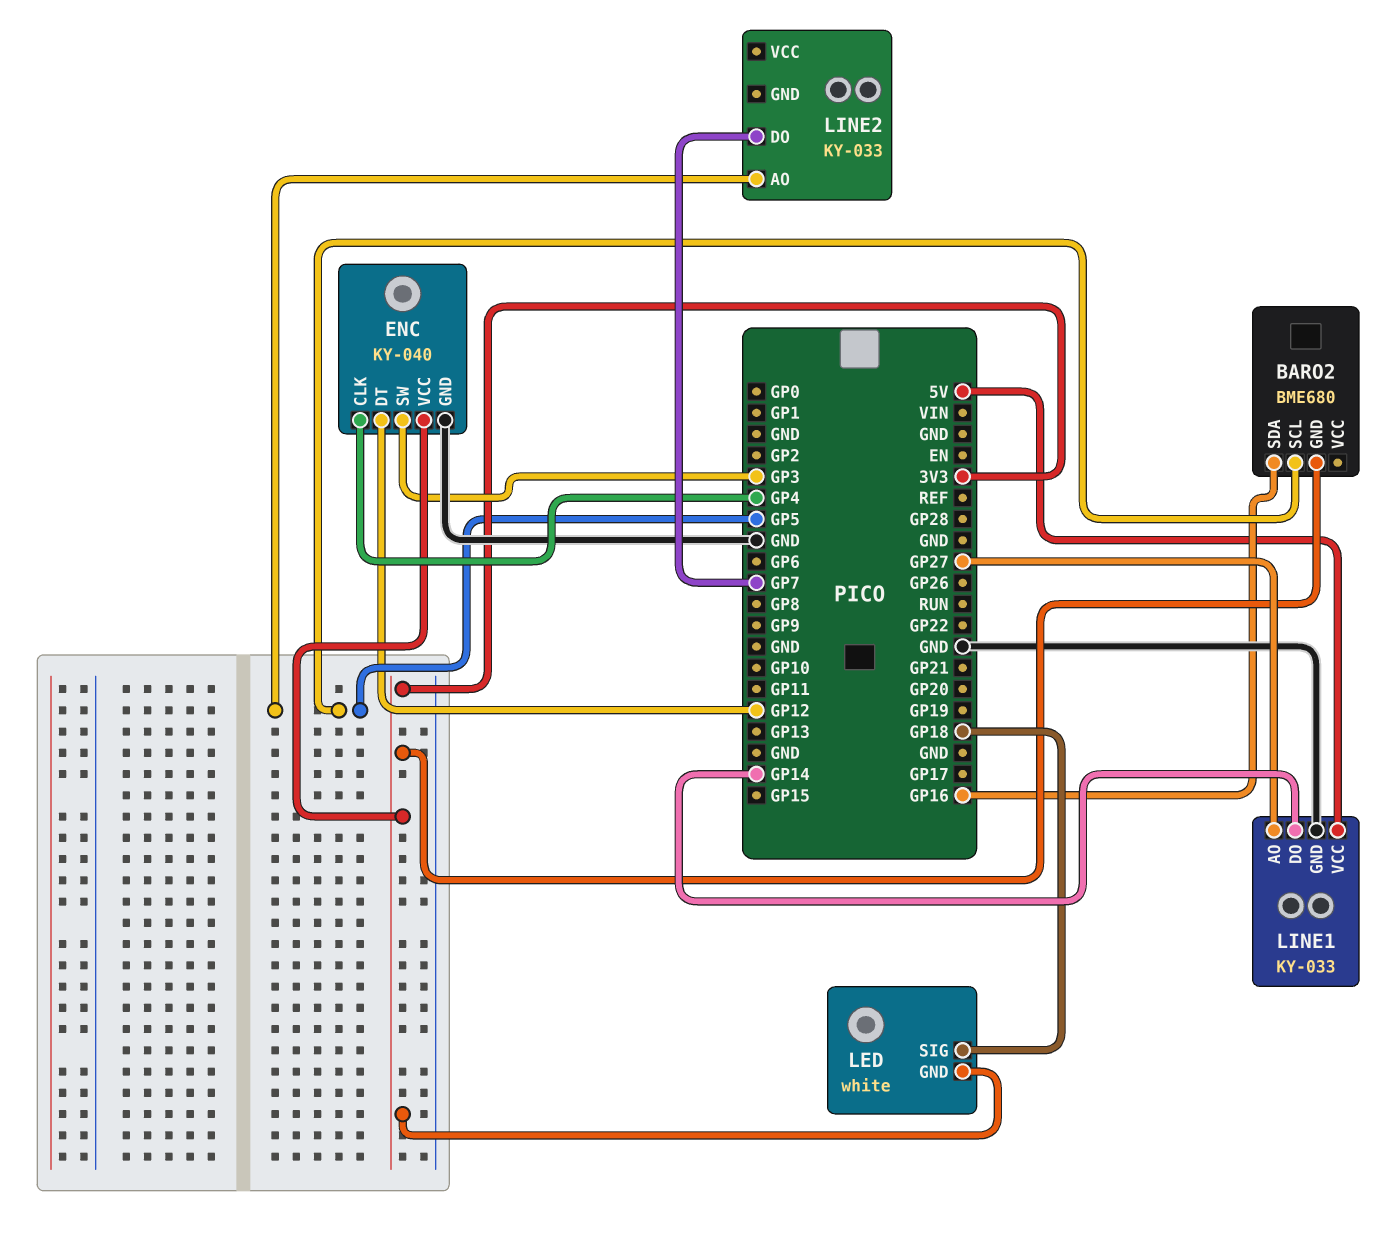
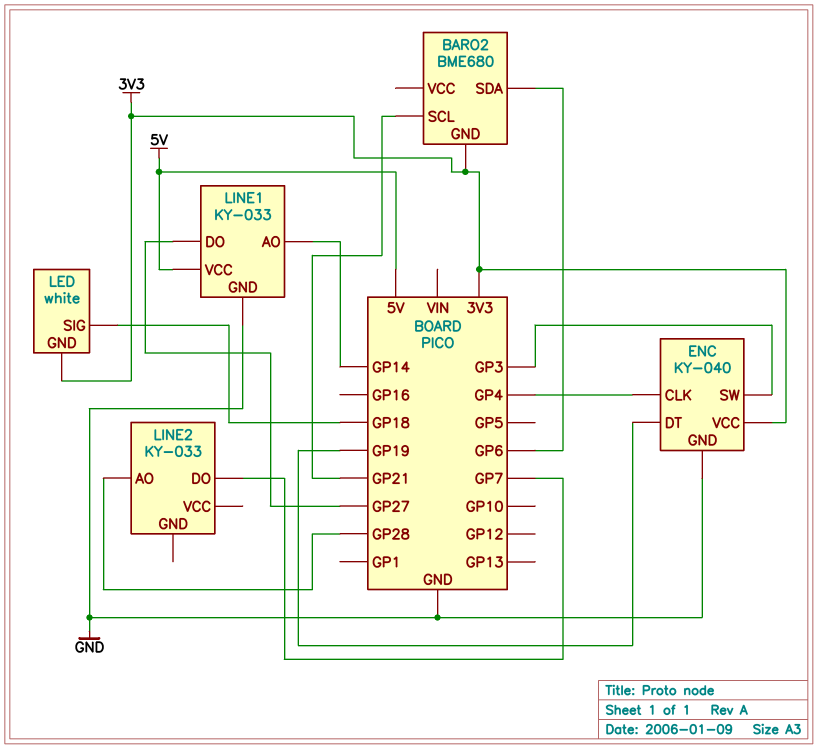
BARO2 pin SCL: GP5 -> GP21
BARO2 pin SDA: GP16 -> GP6
ENC pin DT: GP12 -> GP19
LINE1 pin AO: GP27 -> GP14
LINE1 pin DO: GP14 -> GP27
LINE2 pin AO: GP5 -> GP28

